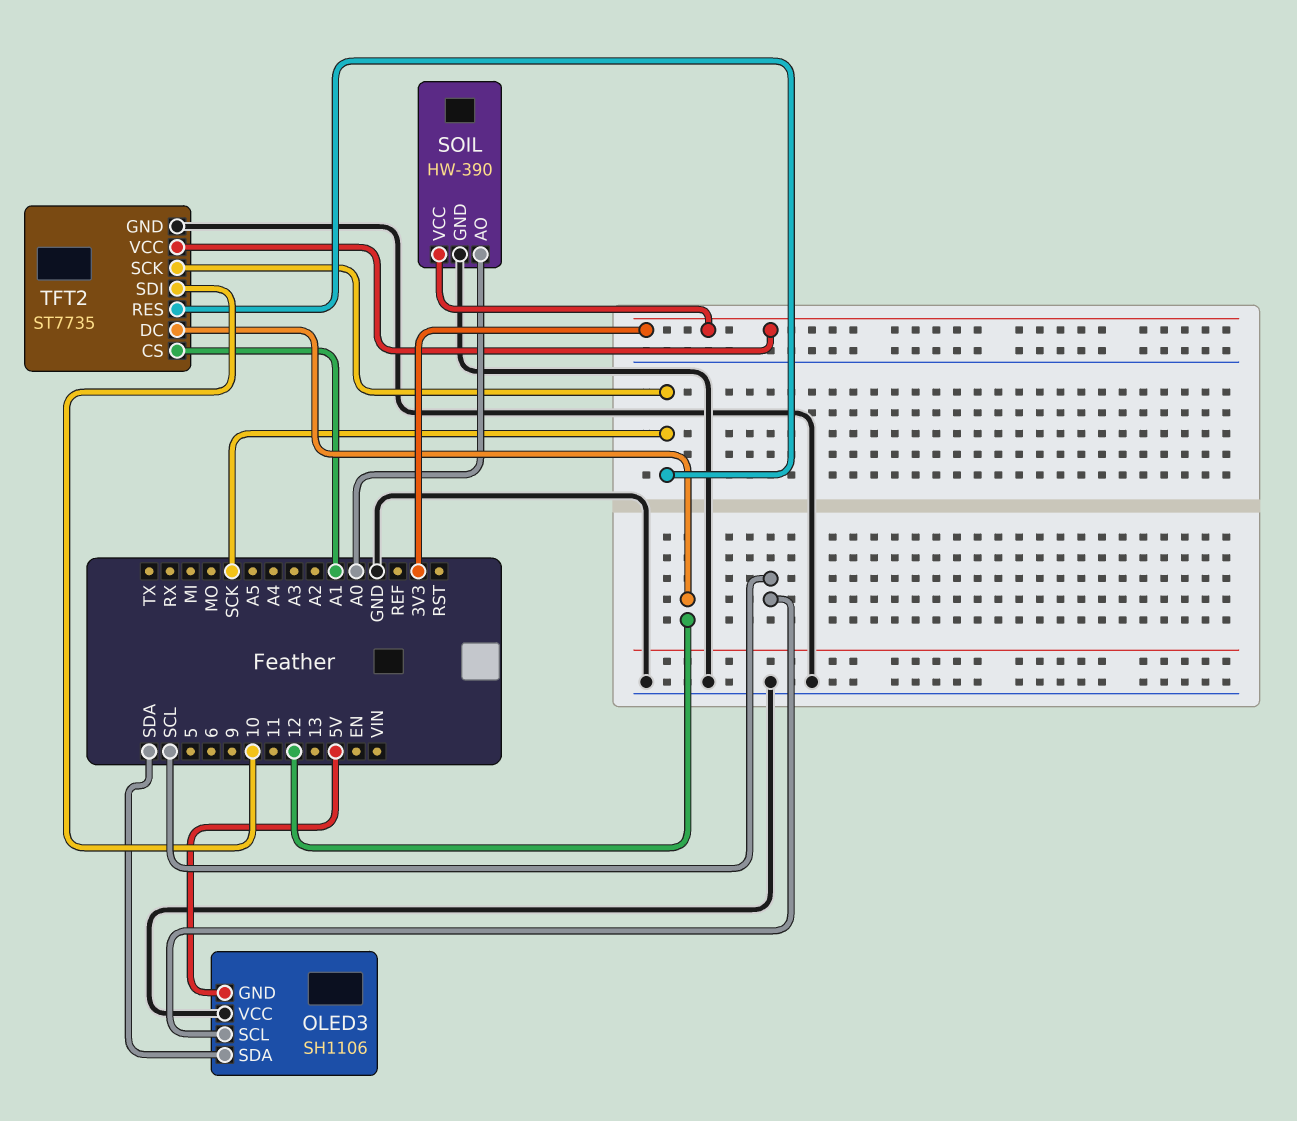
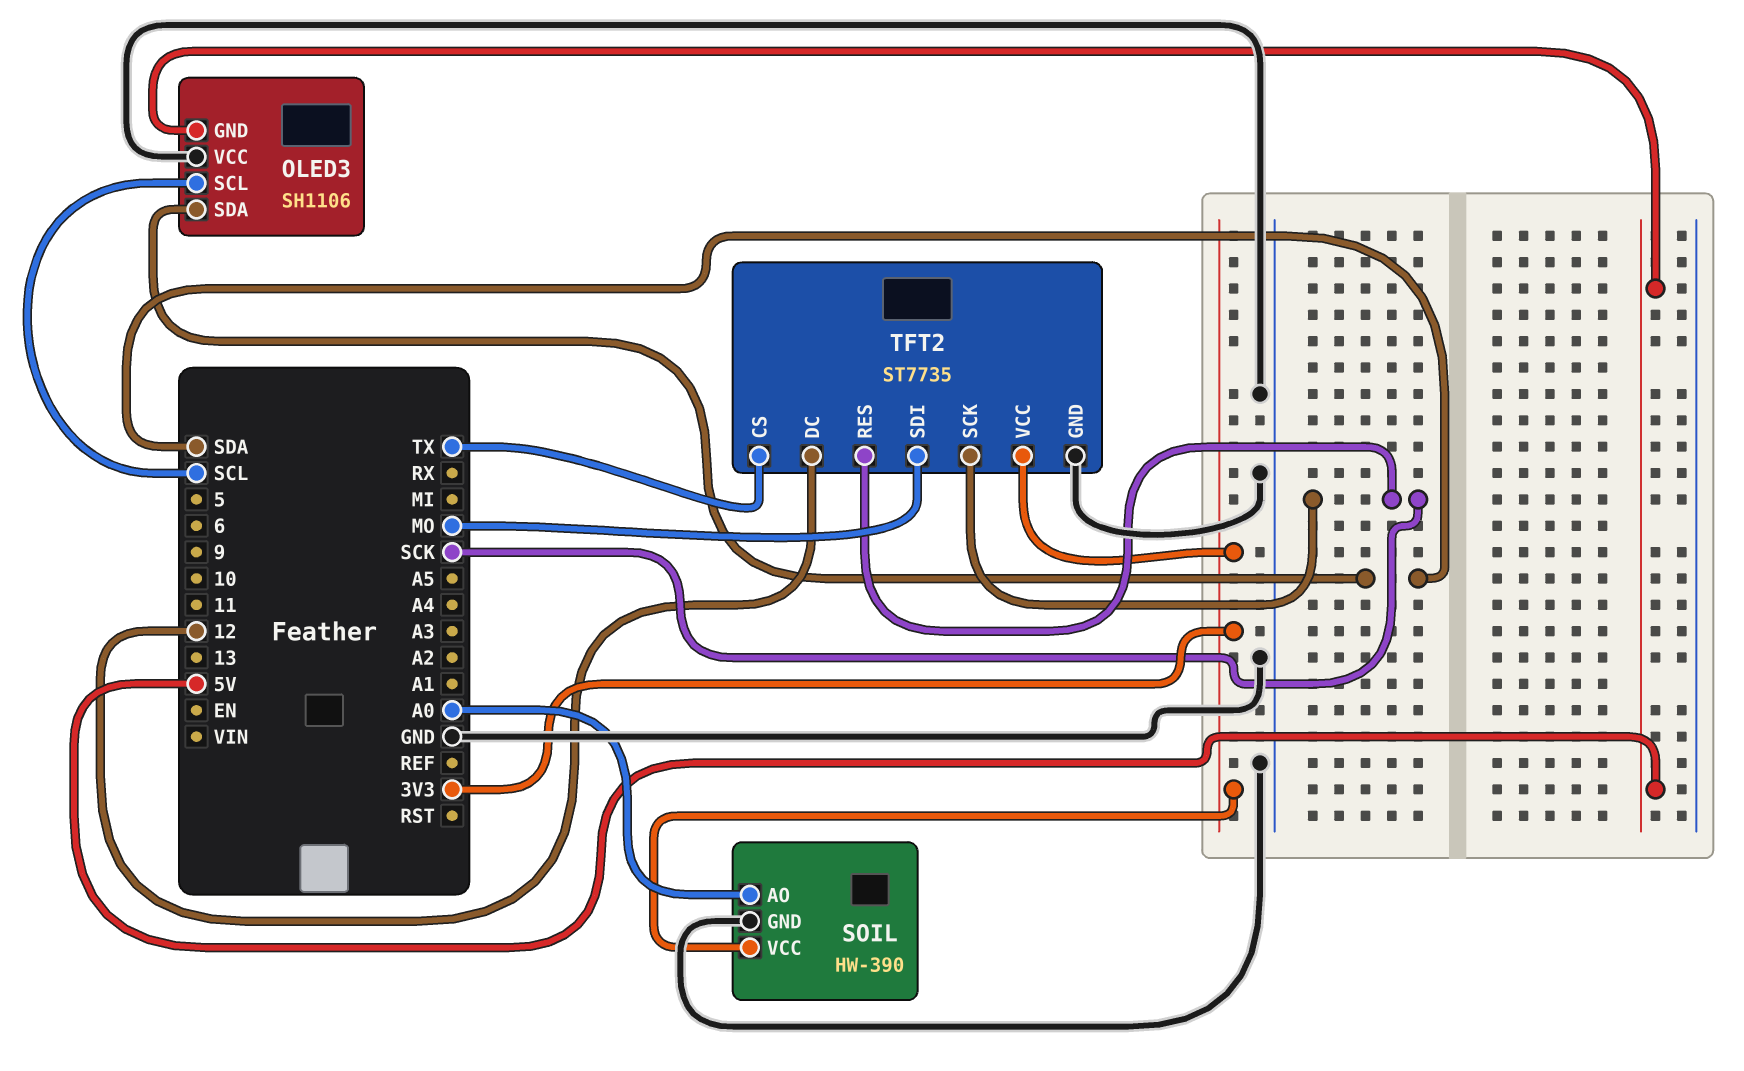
TFT2 pin CS: A1 -> TX
TFT2 pin SDI: 10 -> MO

